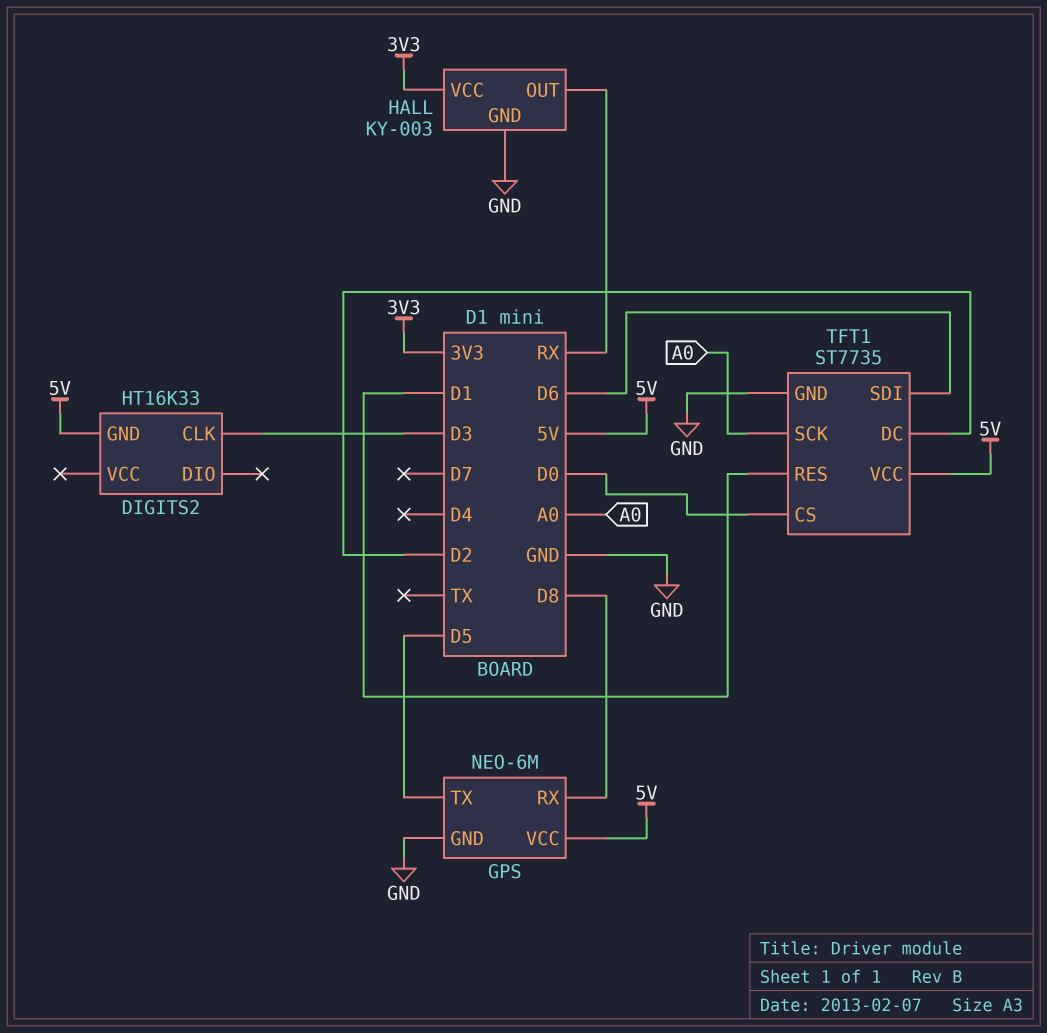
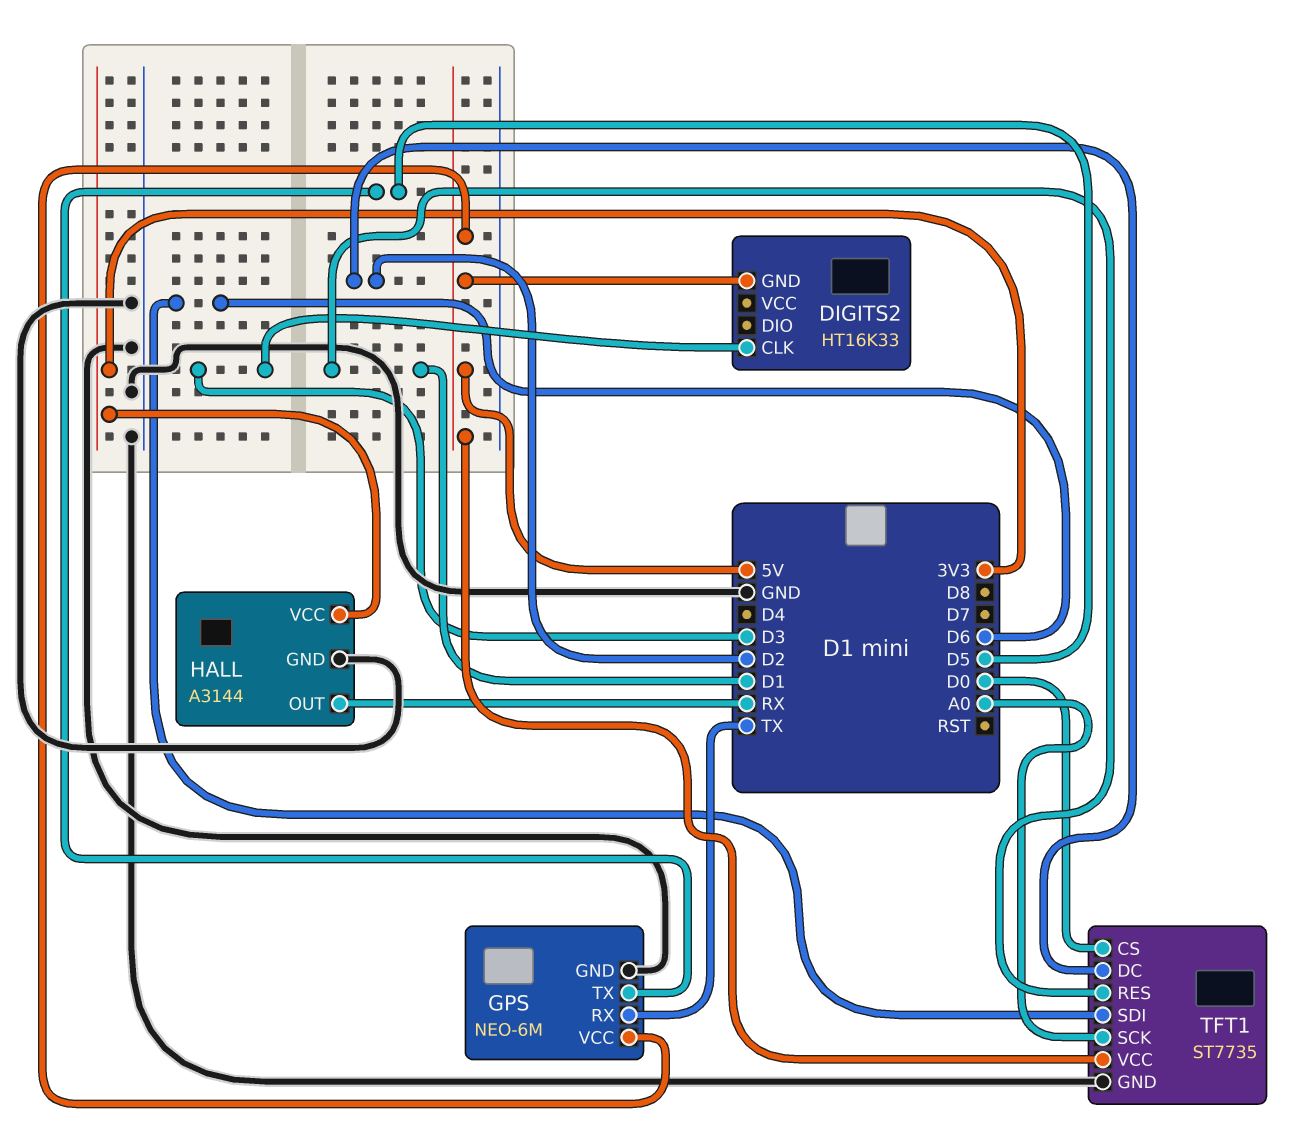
GPS pin RX: D8 -> TX
HALL: KY-003 -> A3144

